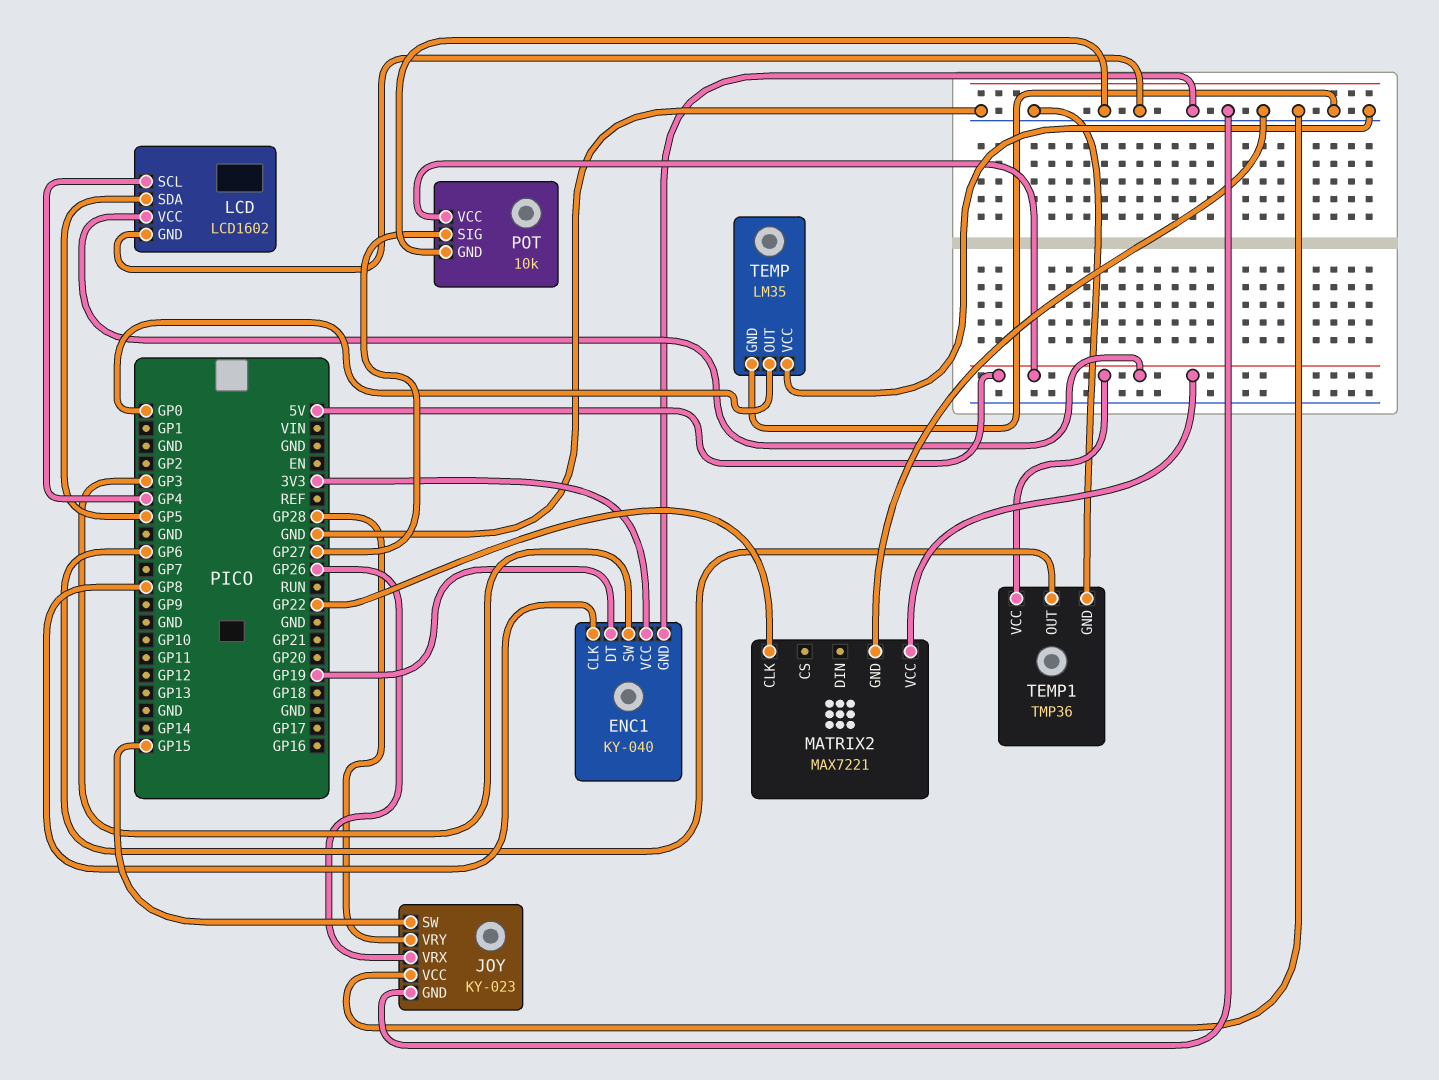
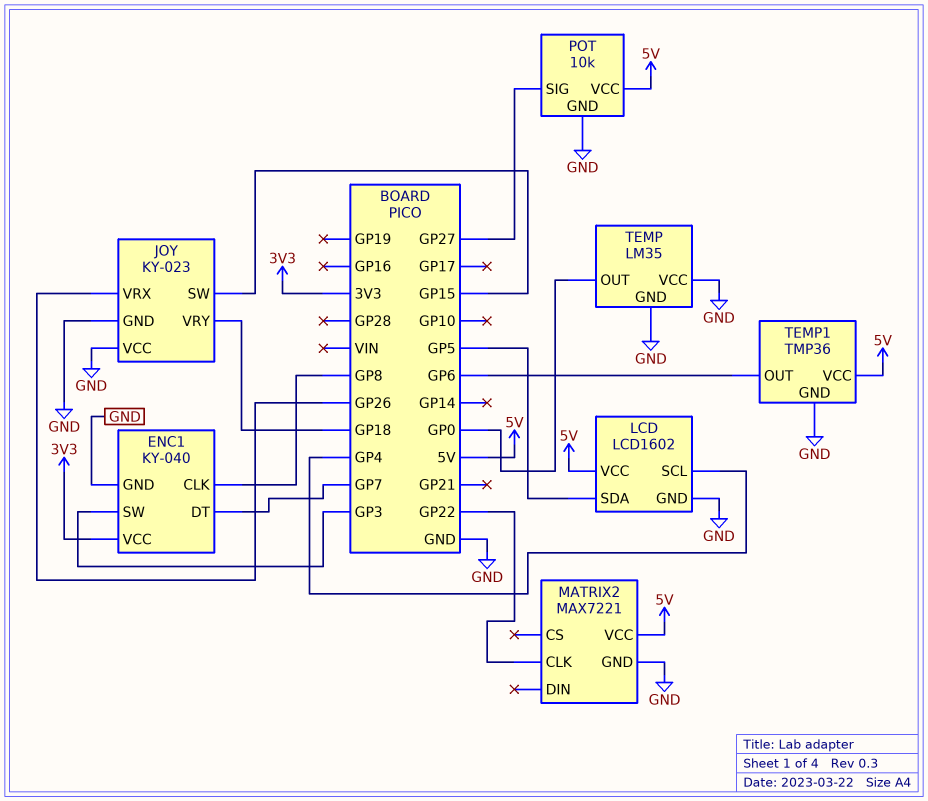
ENC1 pin DT: GP19 -> GP7
JOY pin VRY: GP28 -> GP18

